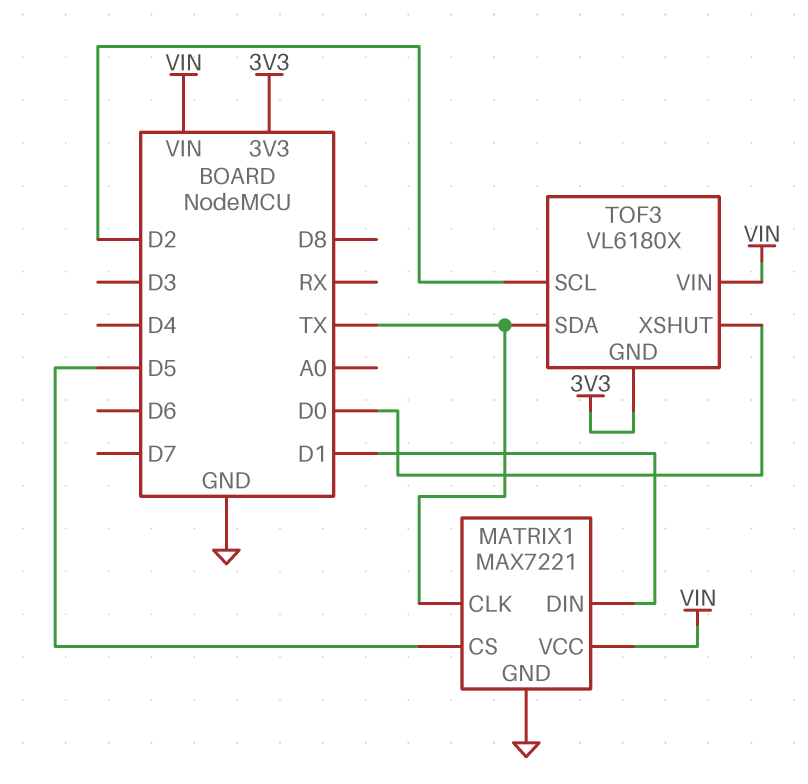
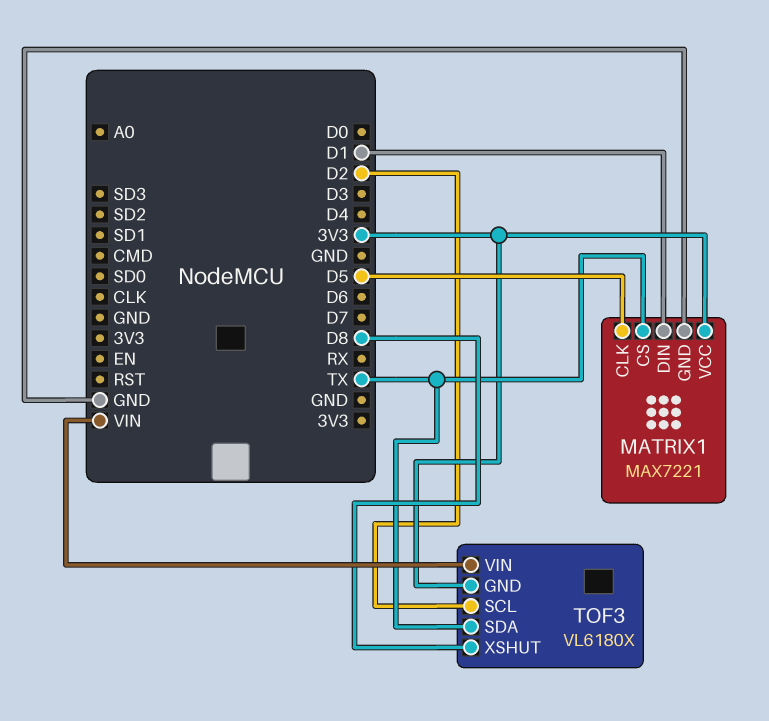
MATRIX1 pin CLK: TX -> D5
MATRIX1 pin CS: D5 -> TX
MATRIX1 pin VCC: VIN -> 3V3
TOF3 pin XSHUT: D0 -> D8

